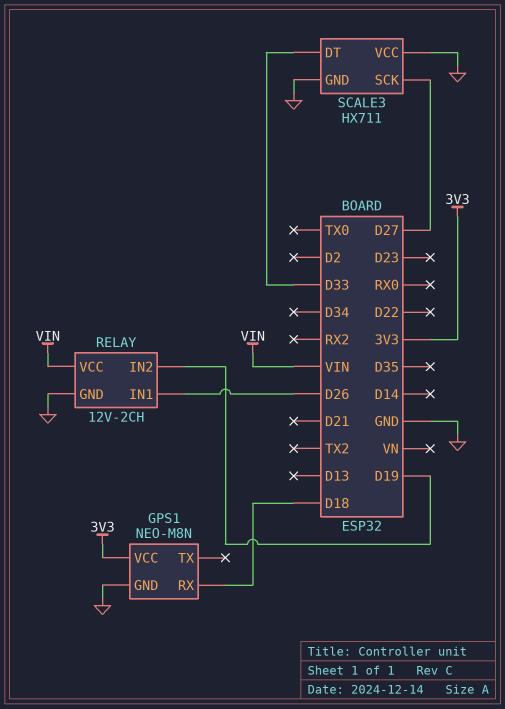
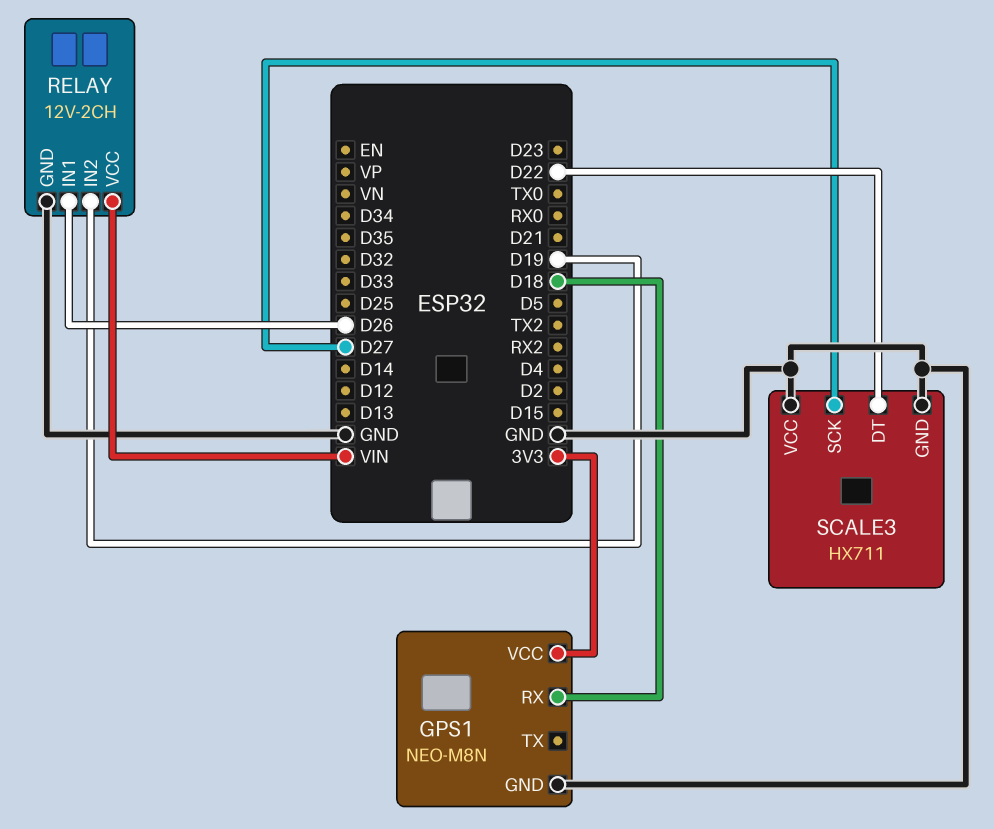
SCALE3 pin DT: D33 -> D22

